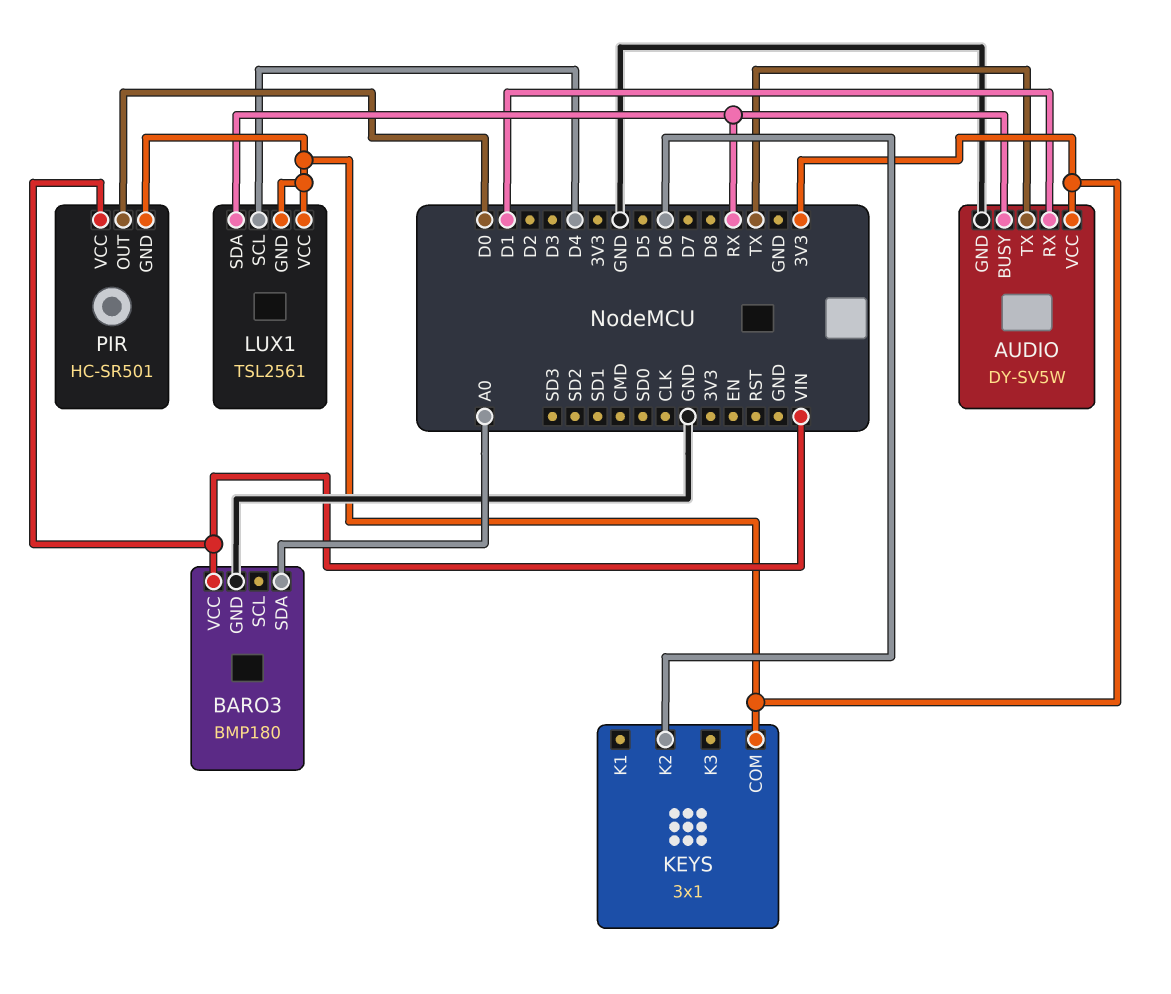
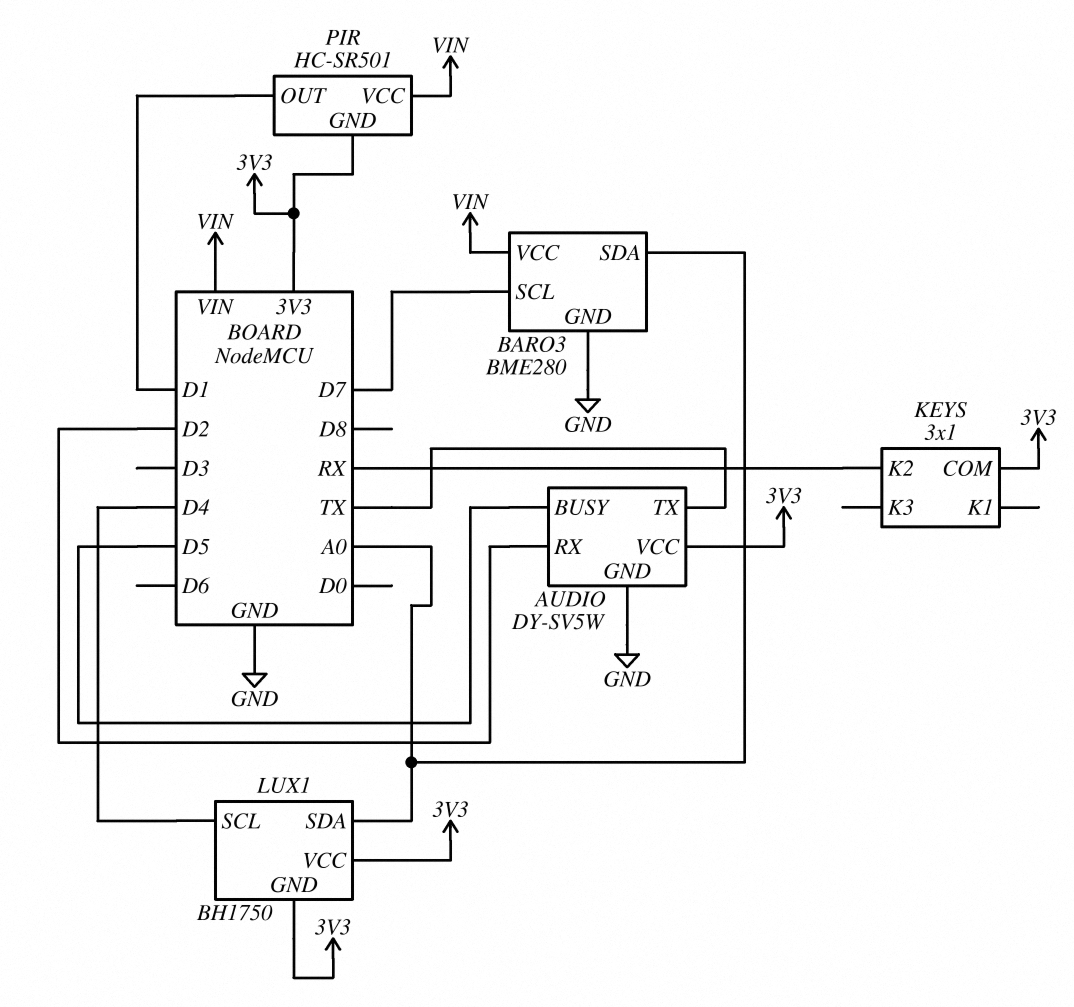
AUDIO pin BUSY: RX -> D5
AUDIO pin RX: D1 -> D2
BARO3: BMP180 -> BME280
BARO3 pin SCL: none -> D7
KEYS pin K2: D6 -> RX
LUX1: TSL2561 -> BH1750
LUX1 pin SDA: RX -> A0
PIR pin OUT: D0 -> D1

